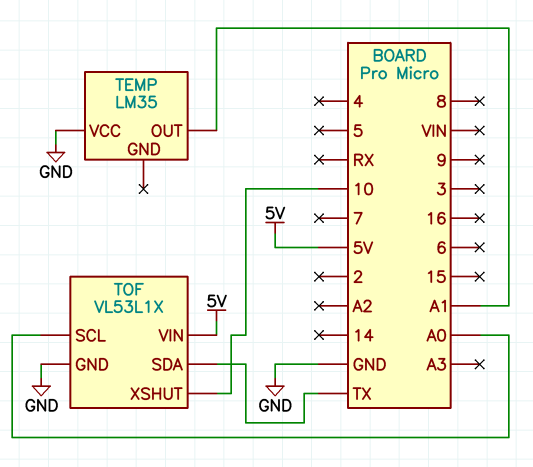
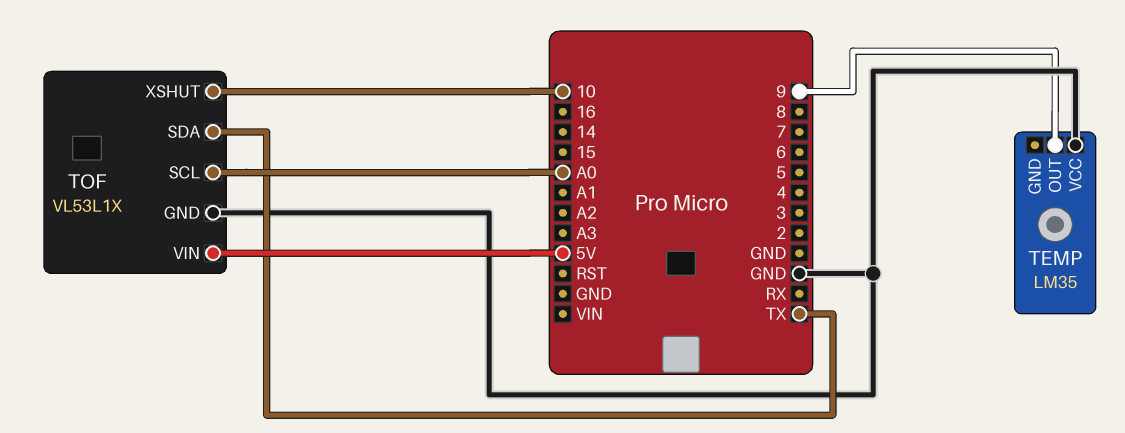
TEMP pin OUT: A1 -> 9

